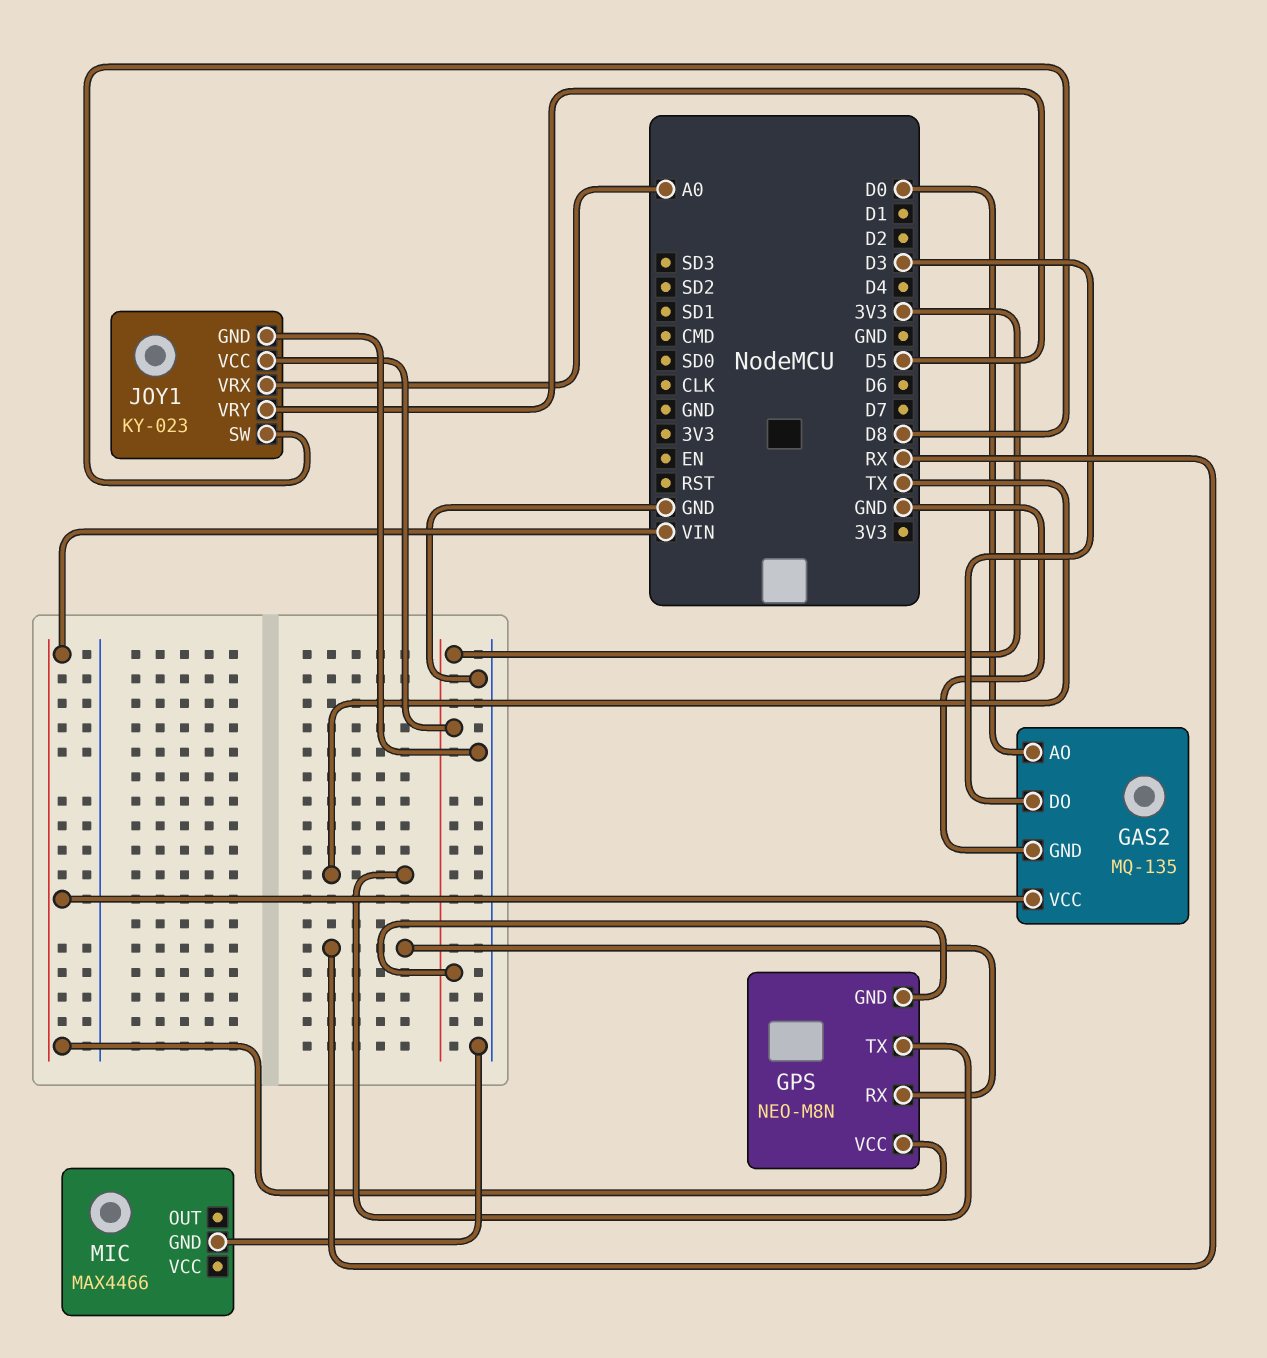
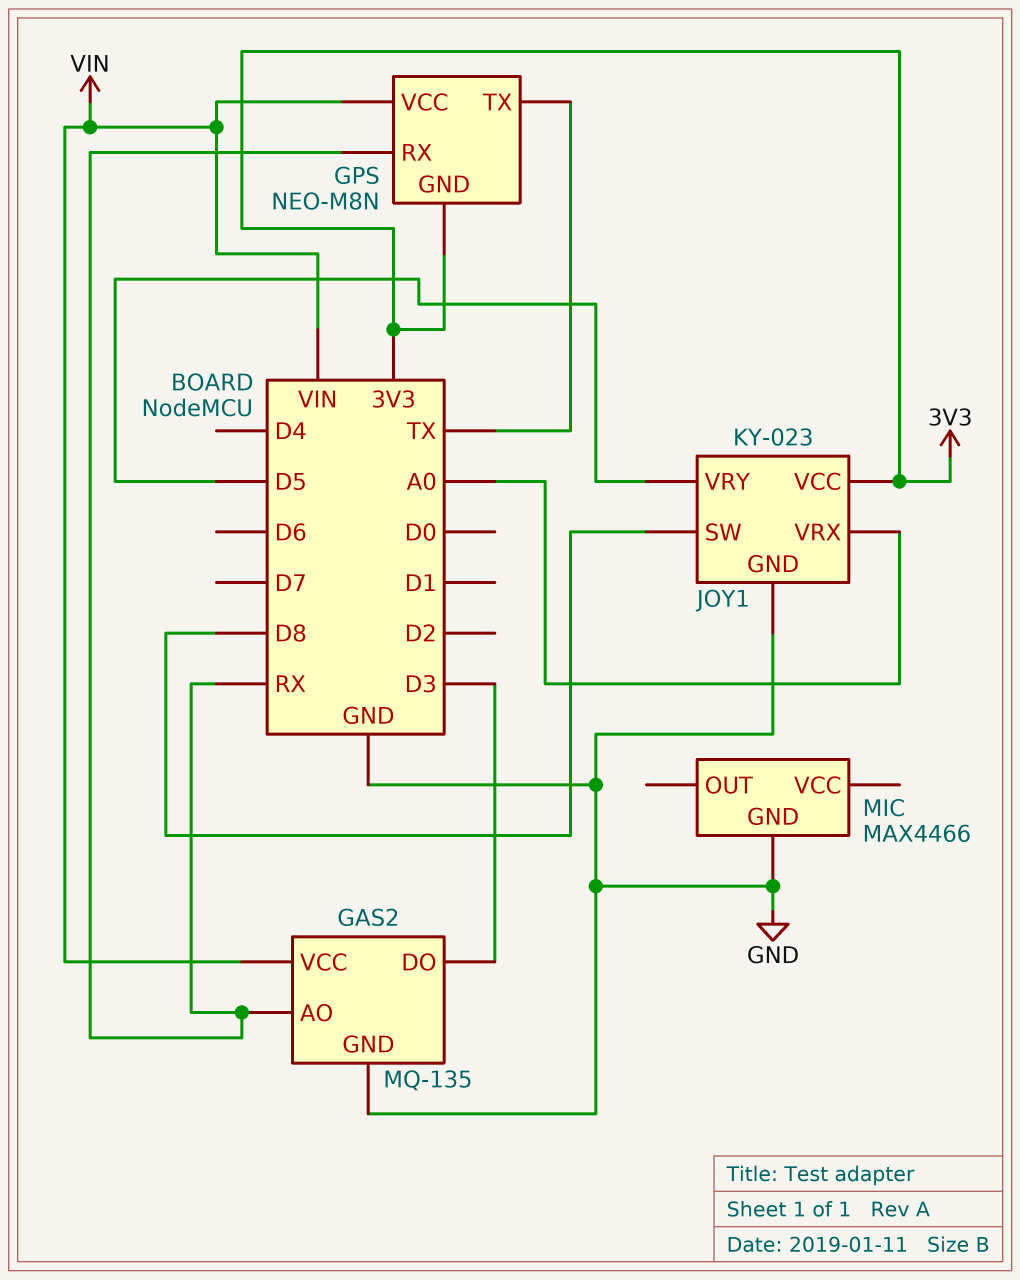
GAS2 pin AO: D0 -> RX

